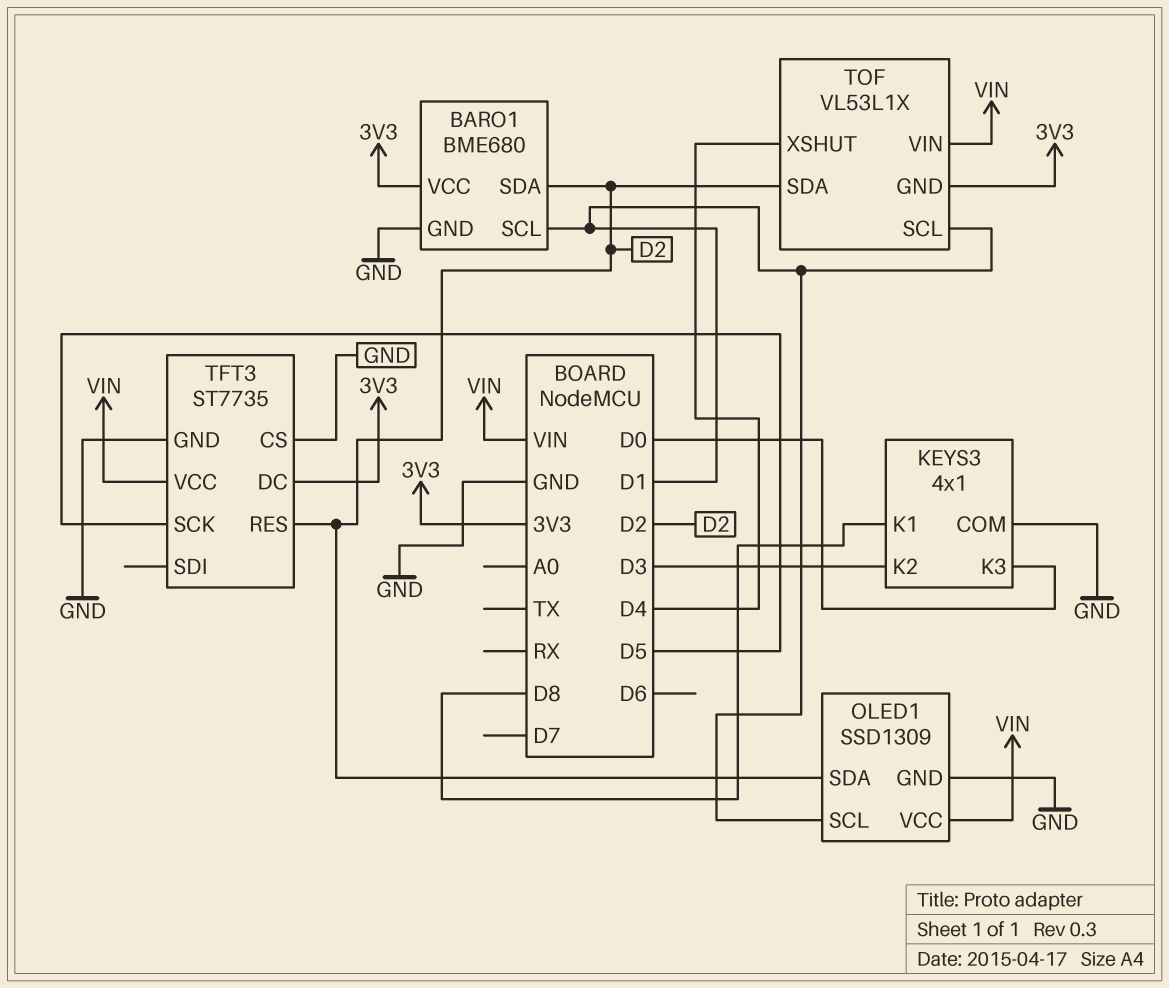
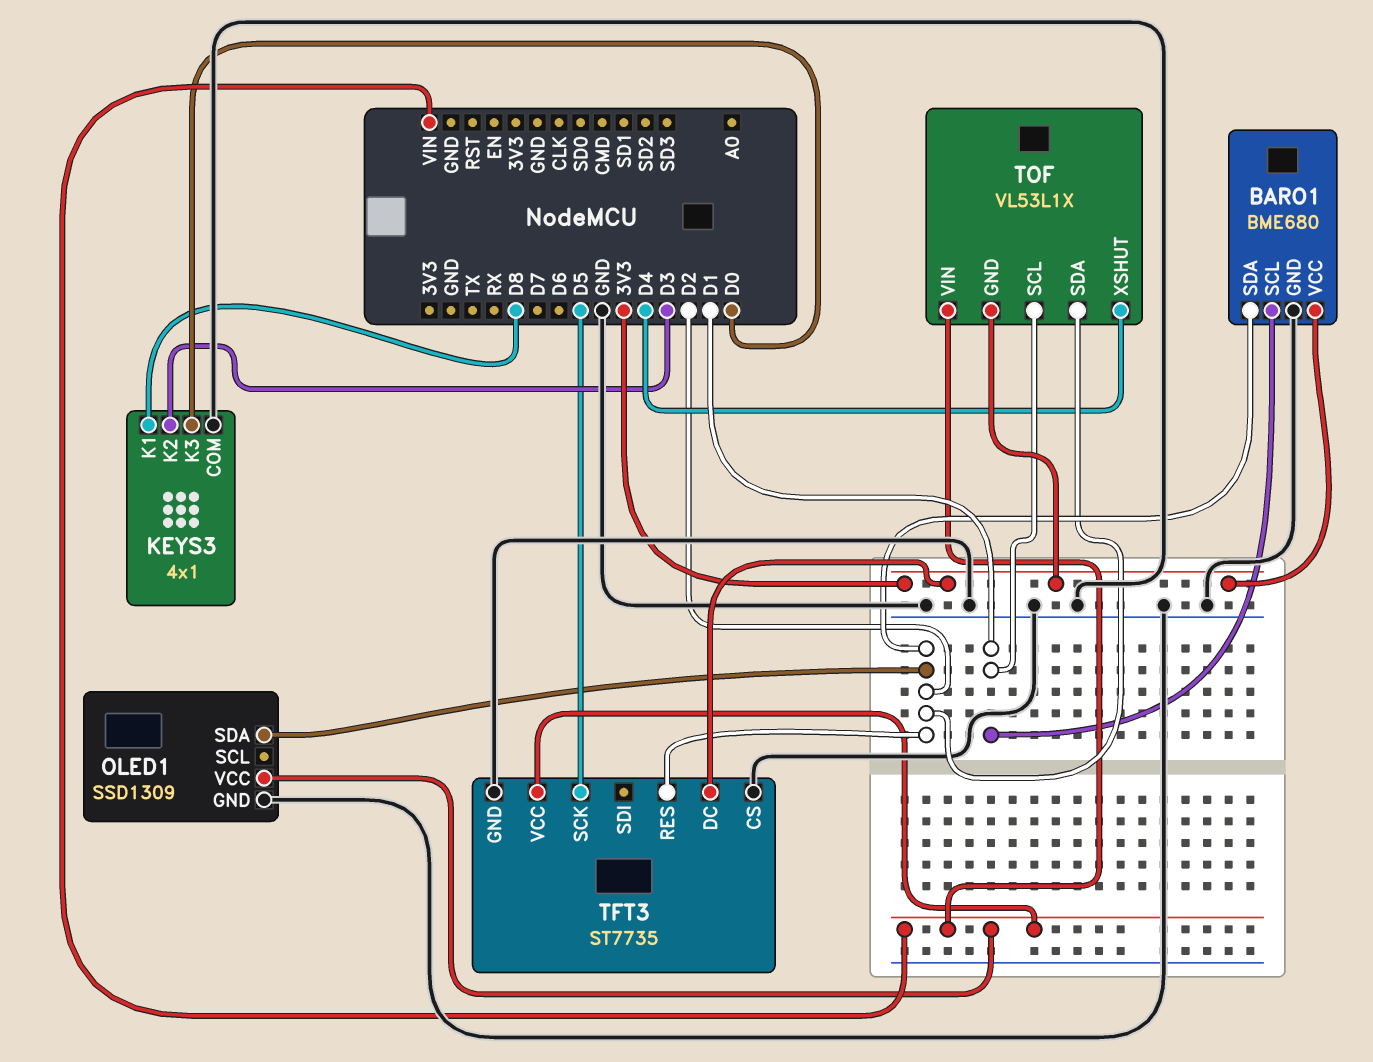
OLED1 pin SCL: D1 -> none

